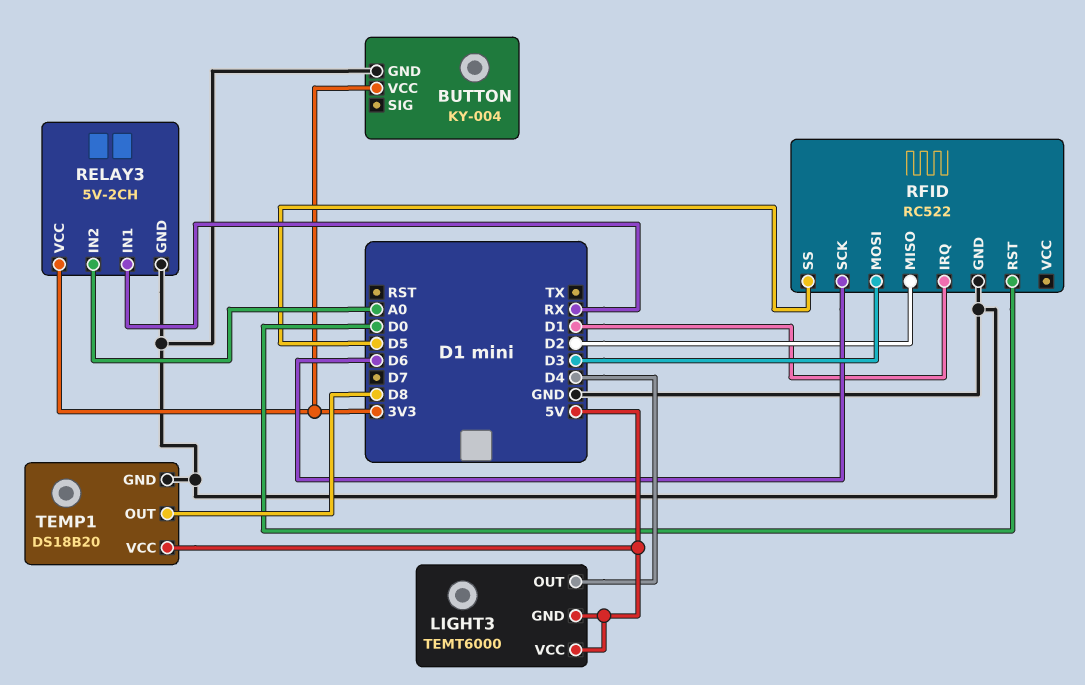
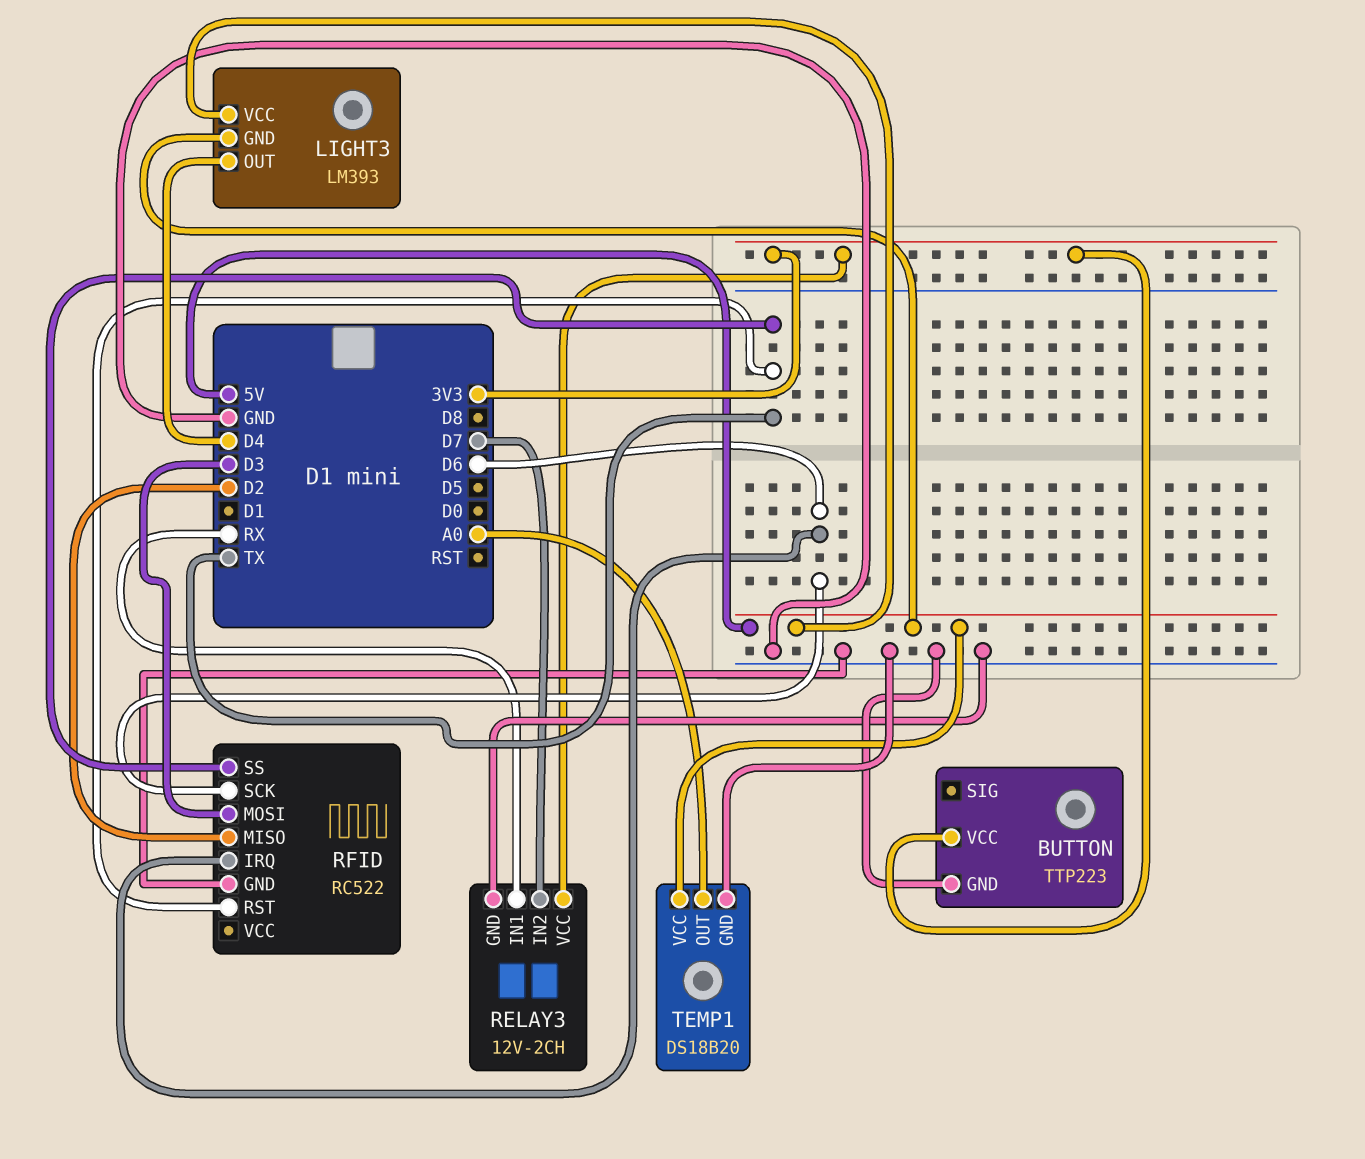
BUTTON: KY-004 -> TTP223
LIGHT3: TEMT6000 -> LM393
RELAY3: 5V-2CH -> 12V-2CH
RELAY3 pin IN2: A0 -> D7
RFID pin IRQ: D1 -> D6
RFID pin RST: D0 -> TX
RFID pin SS: D5 -> TX
TEMP1 pin OUT: D8 -> A0

